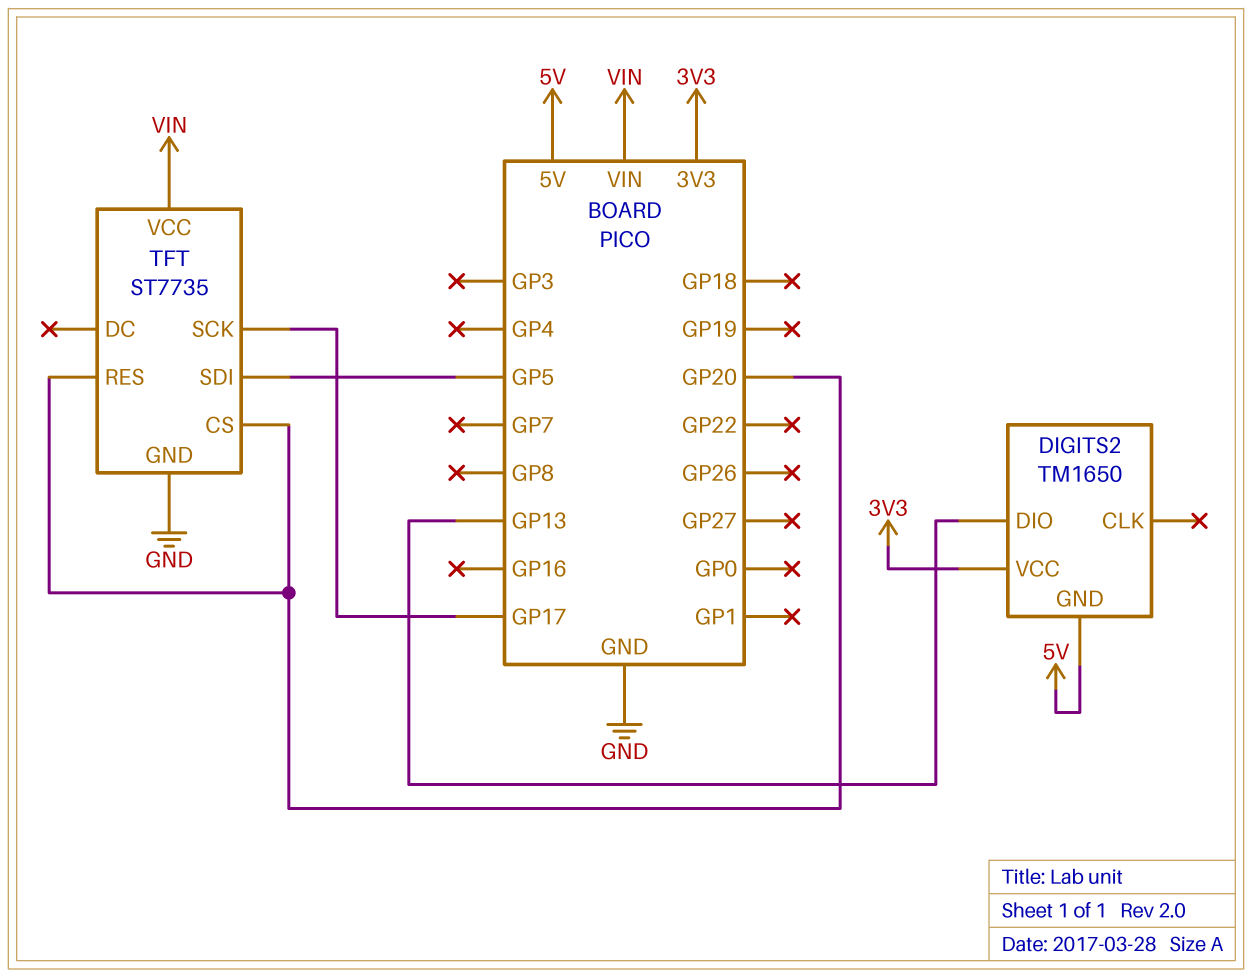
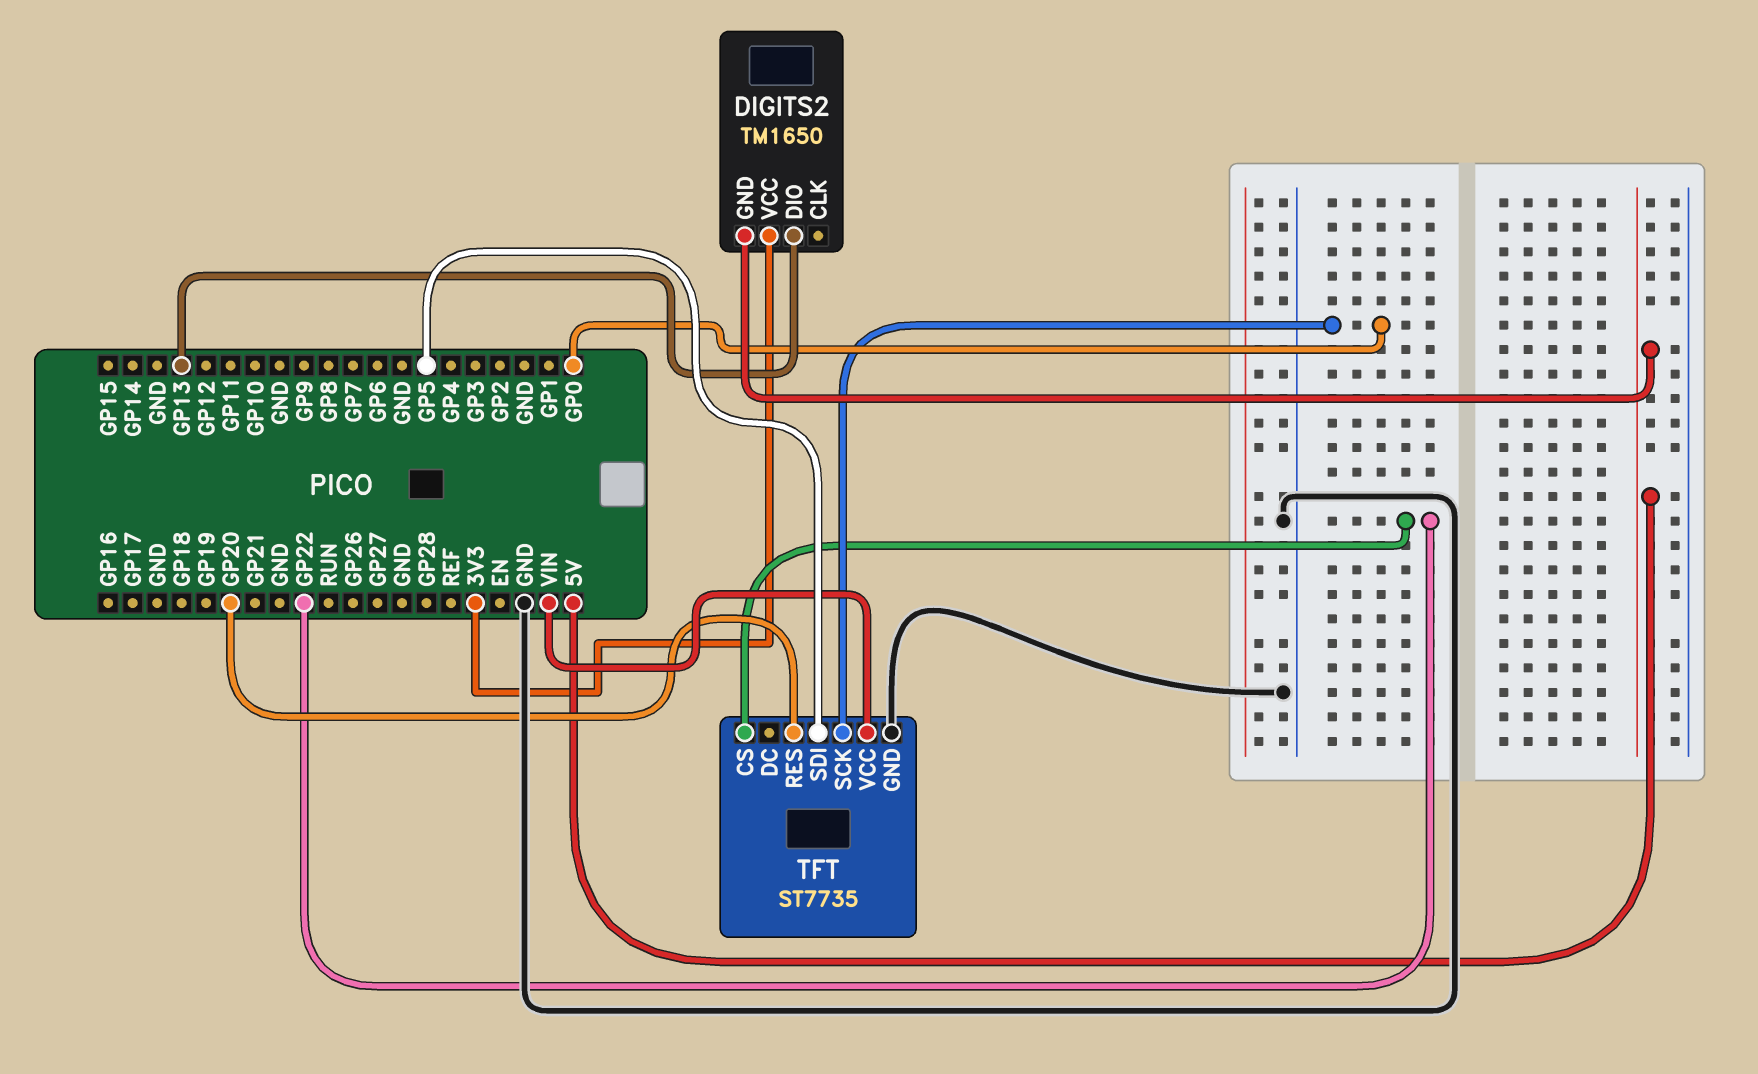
TFT pin CS: GP20 -> GP22
TFT pin SCK: GP17 -> GP0

